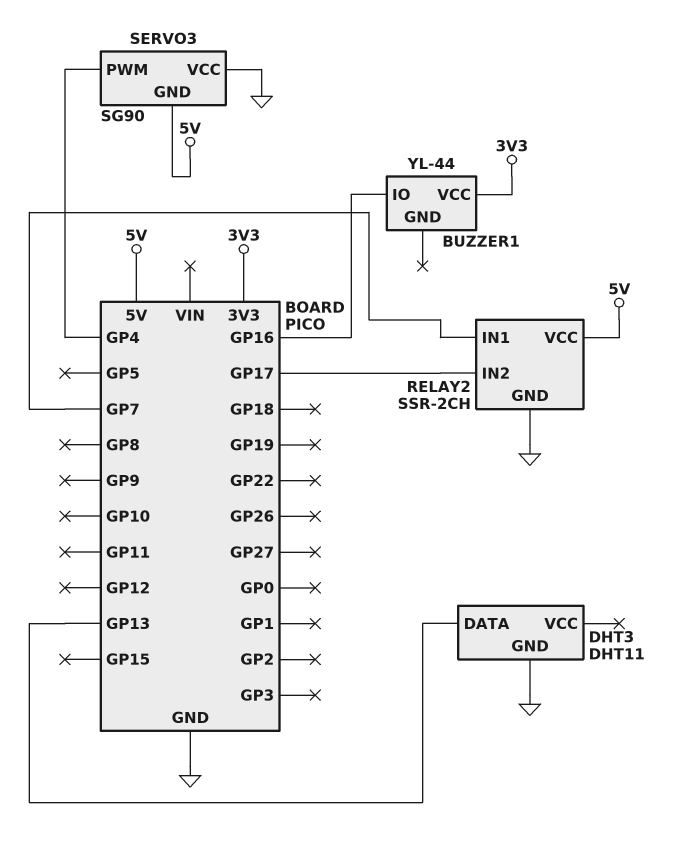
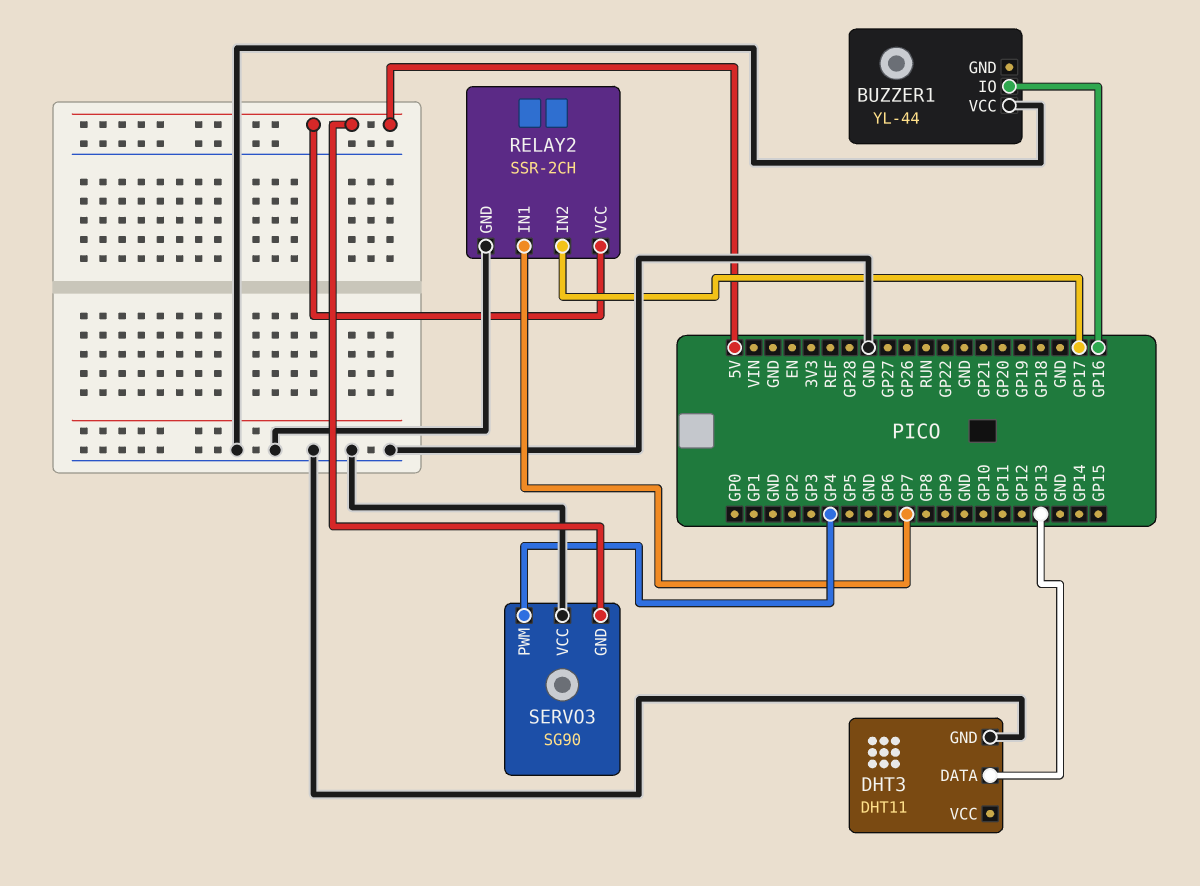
BUZZER1 pin VCC: 3V3 -> GND

